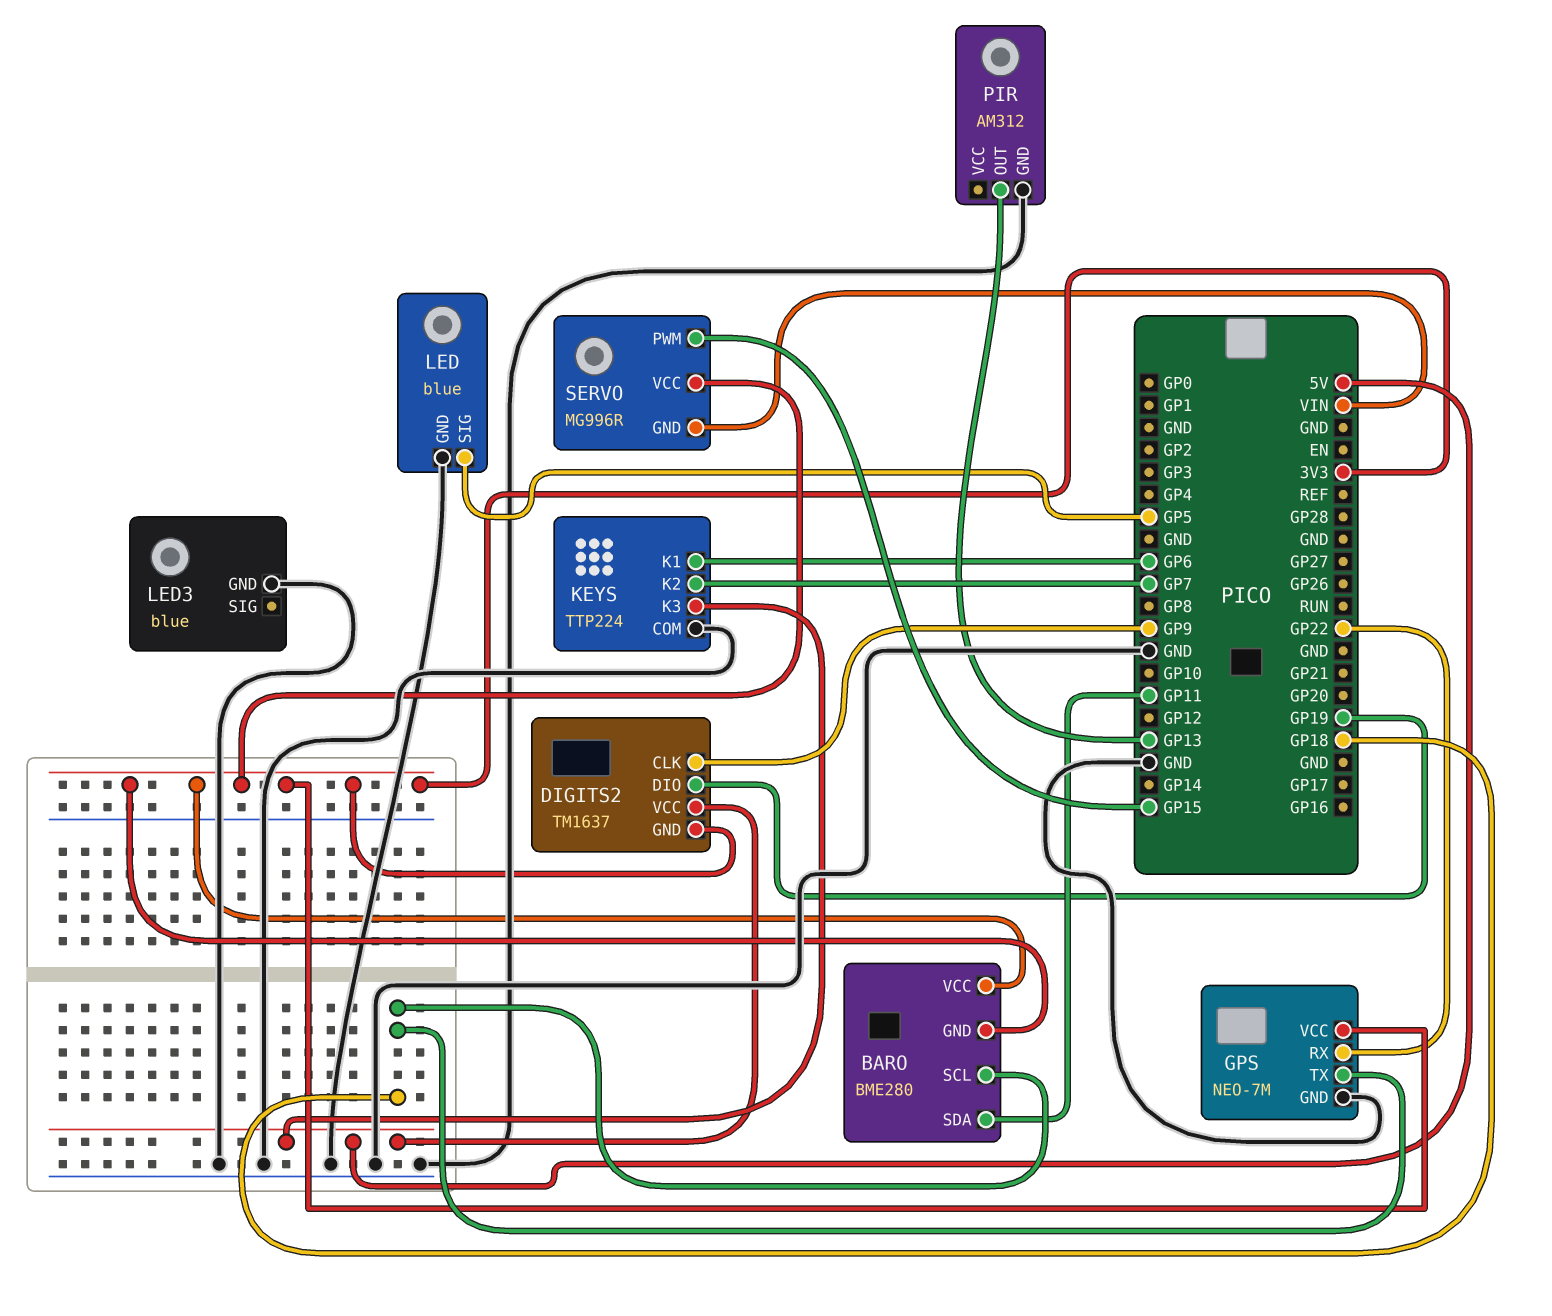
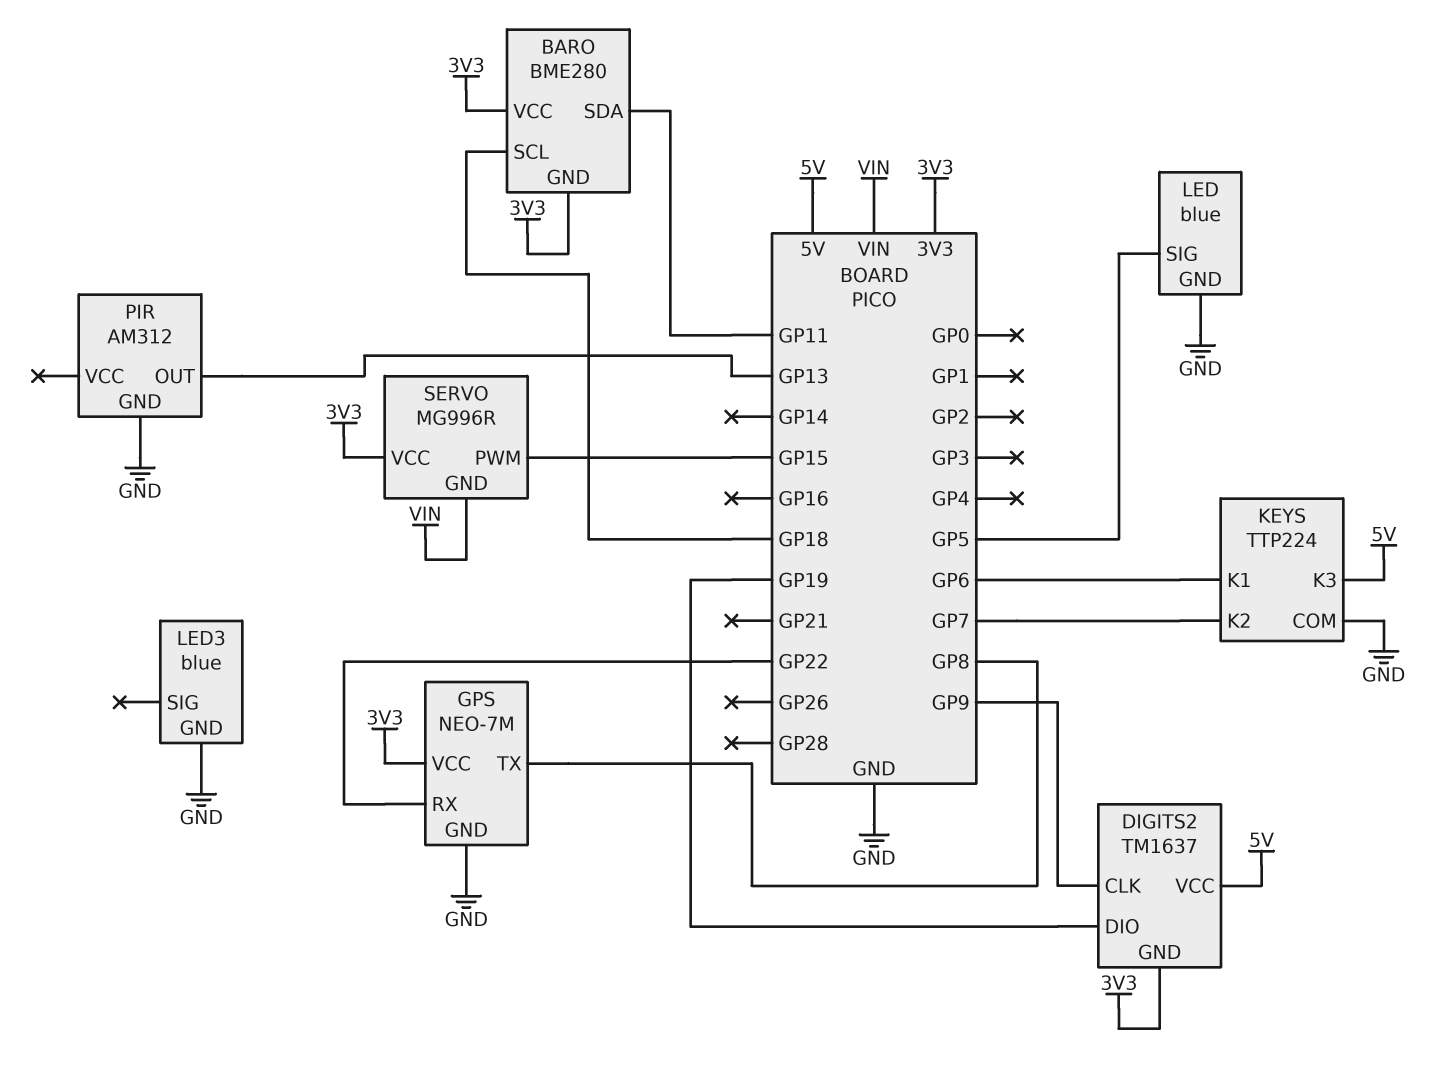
GPS pin TX: GP18 -> GP8

